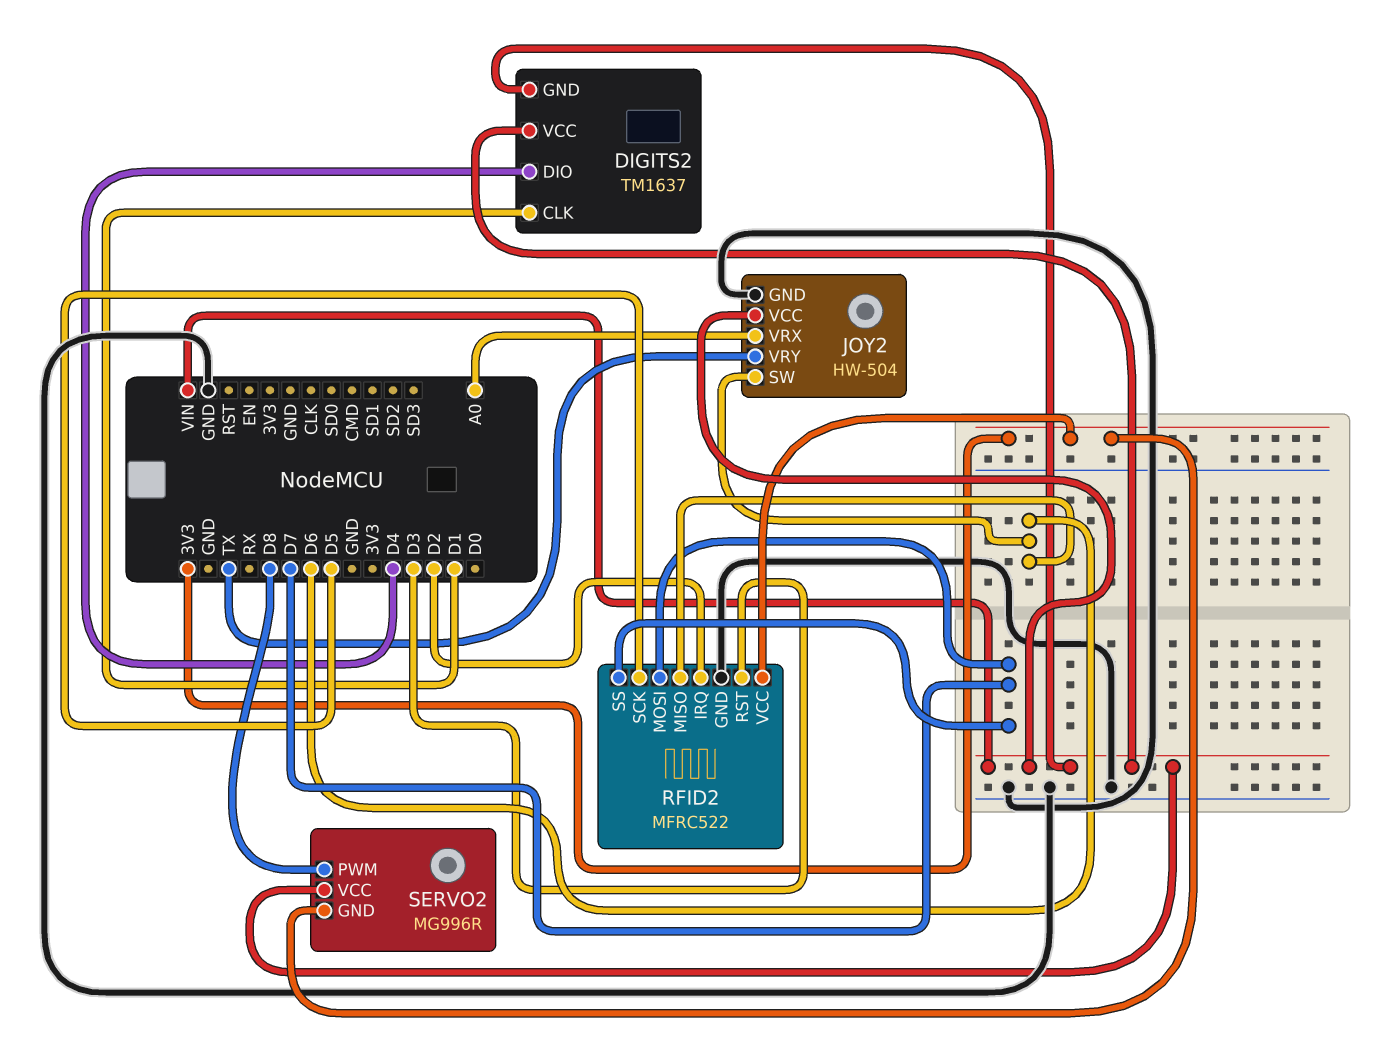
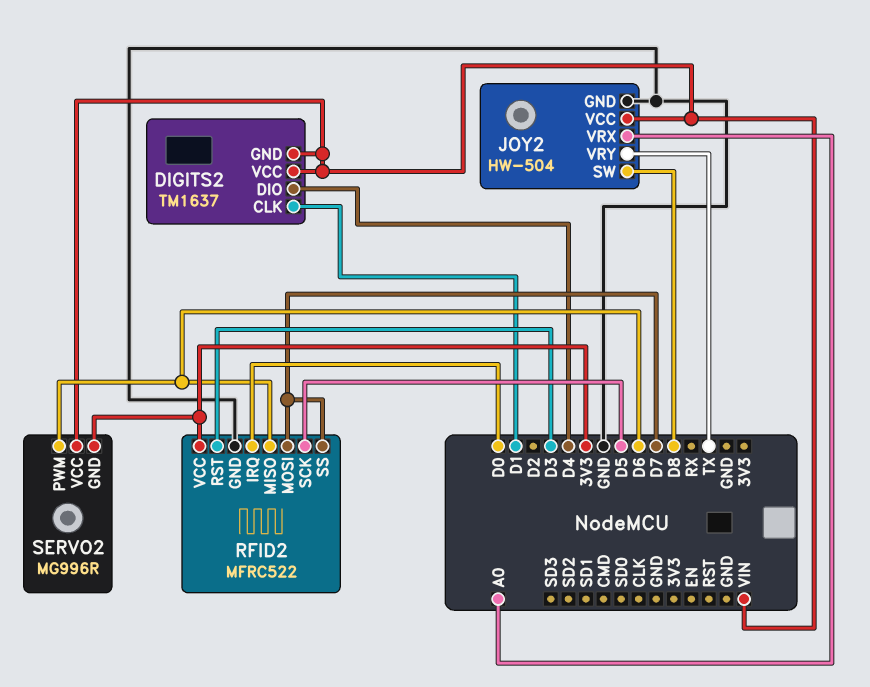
JOY2 pin SW: D6 -> D8
RFID2 pin IRQ: D2 -> D0
SERVO2 pin PWM: D8 -> D6

